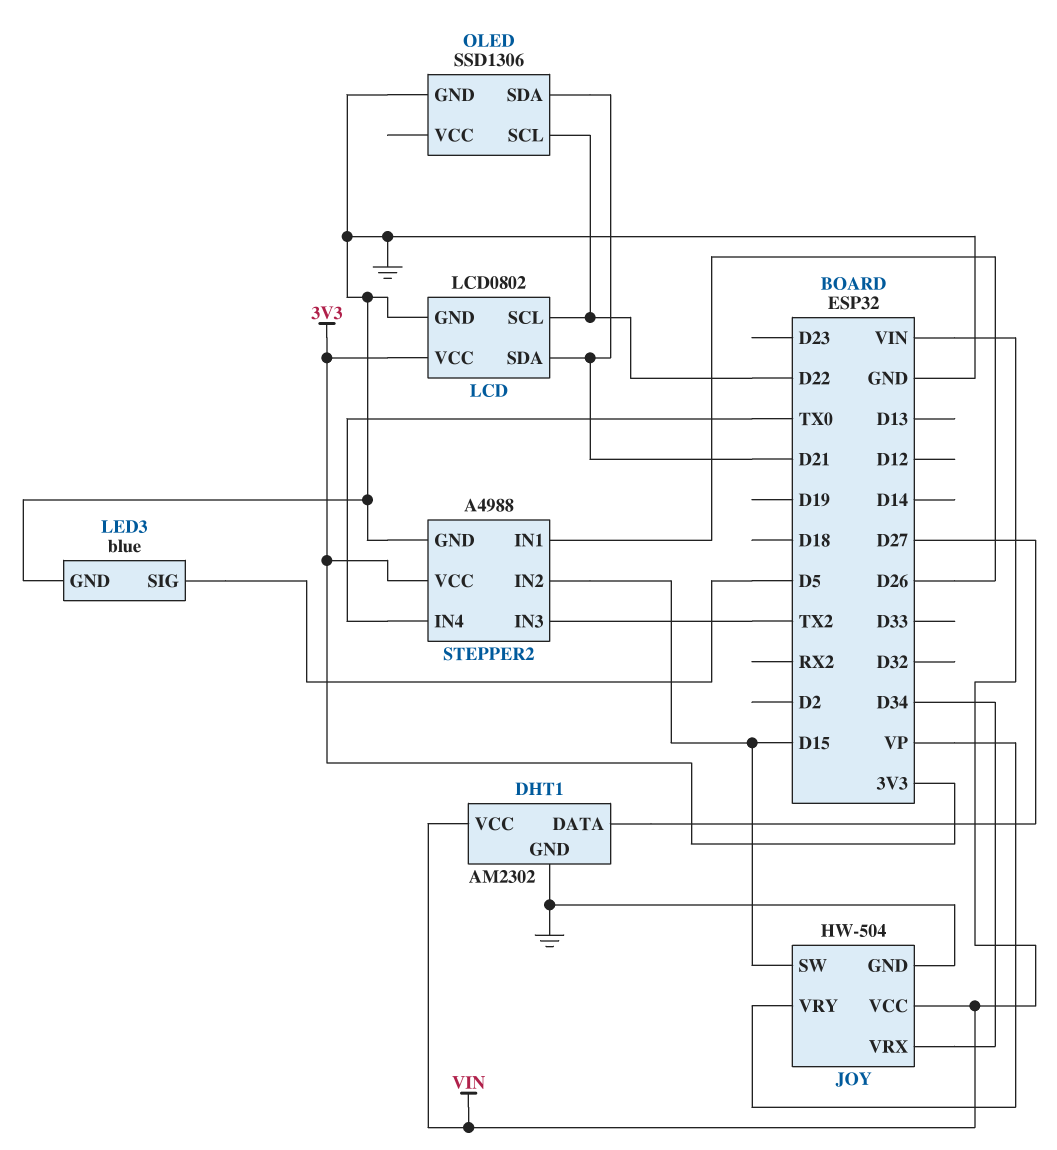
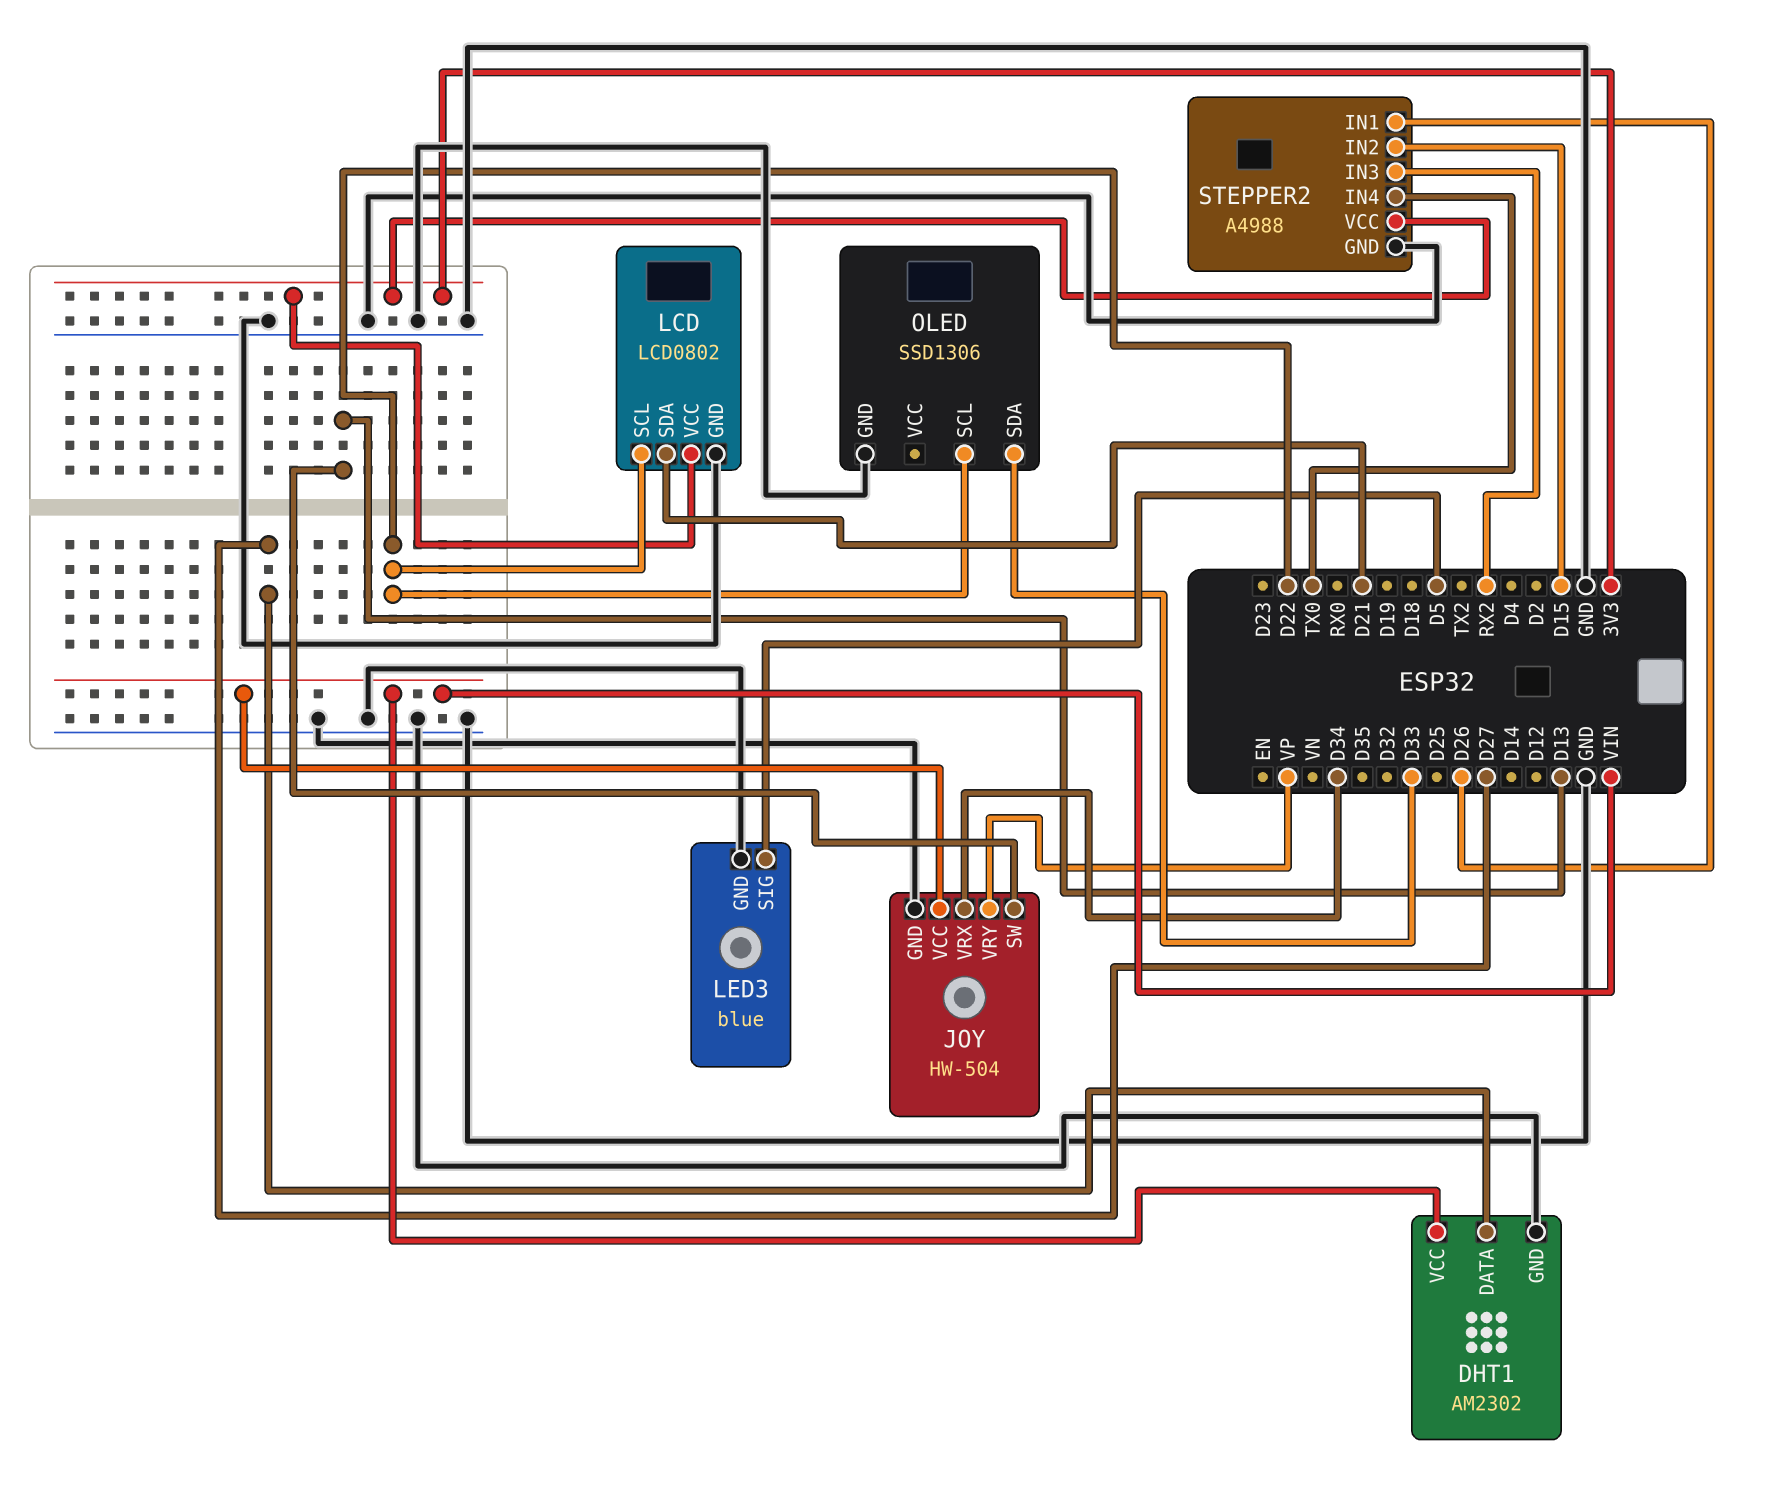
JOY pin SW: D15 -> D13
OLED pin SDA: D21 -> D33
STEPPER2 pin IN3: TX2 -> RX2

